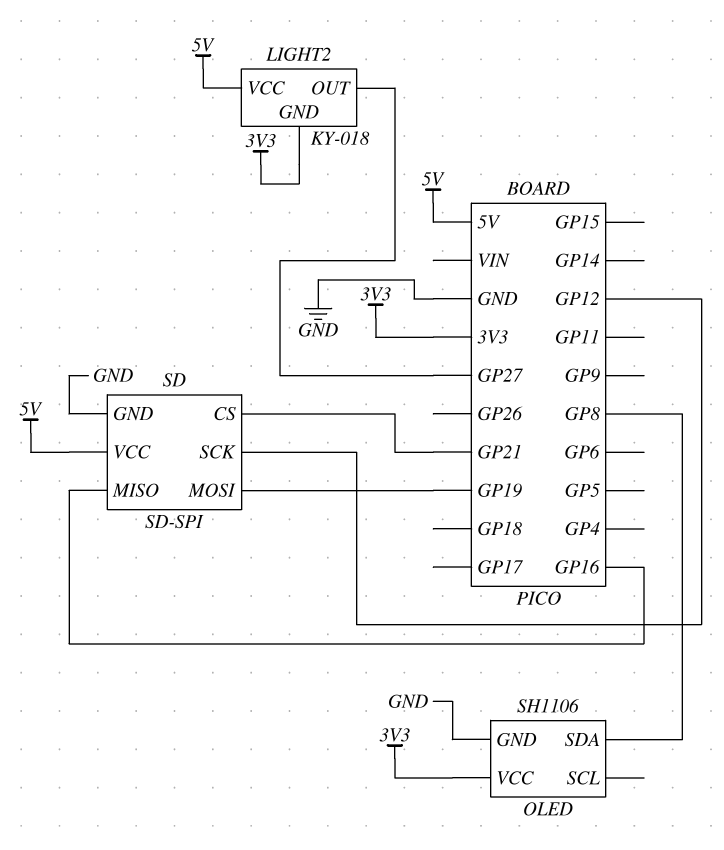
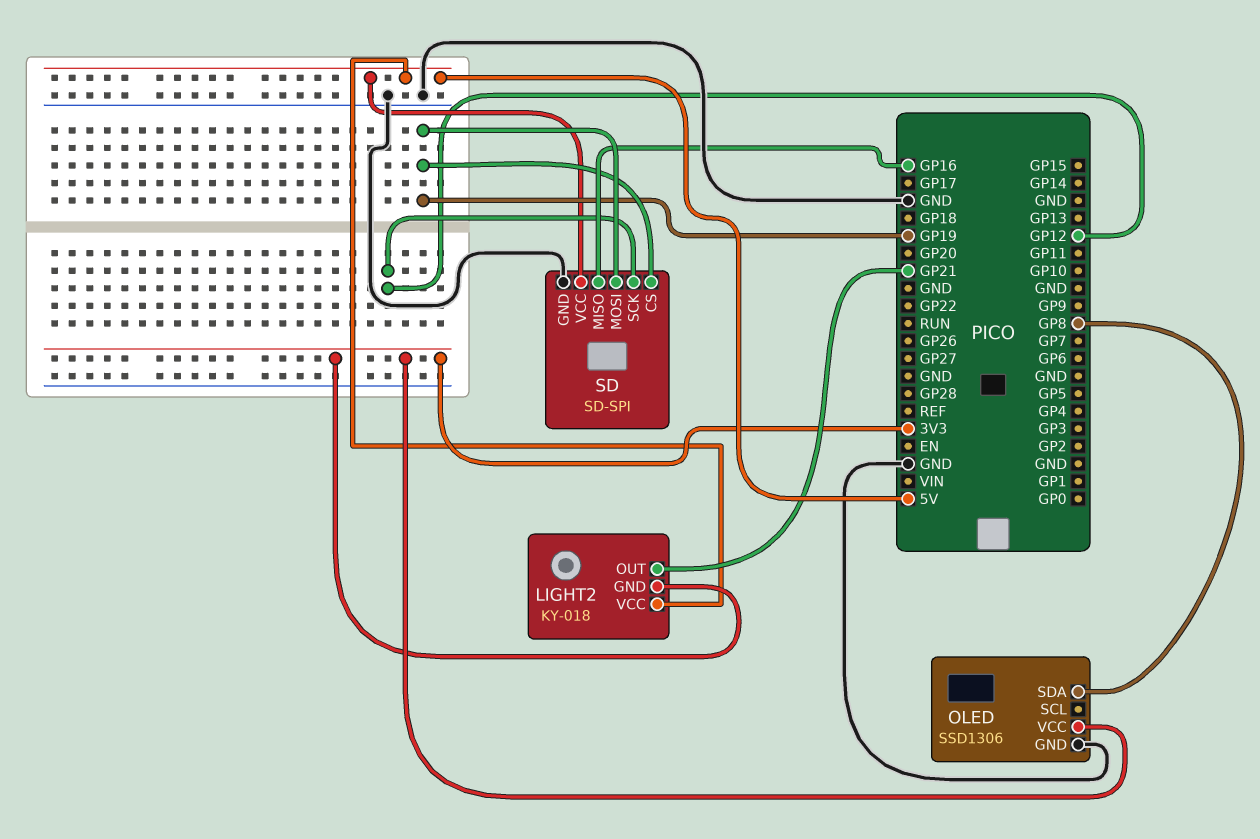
LIGHT2 pin OUT: GP27 -> GP21
OLED: SH1106 -> SSD1306
SD pin CS: GP21 -> GP19

